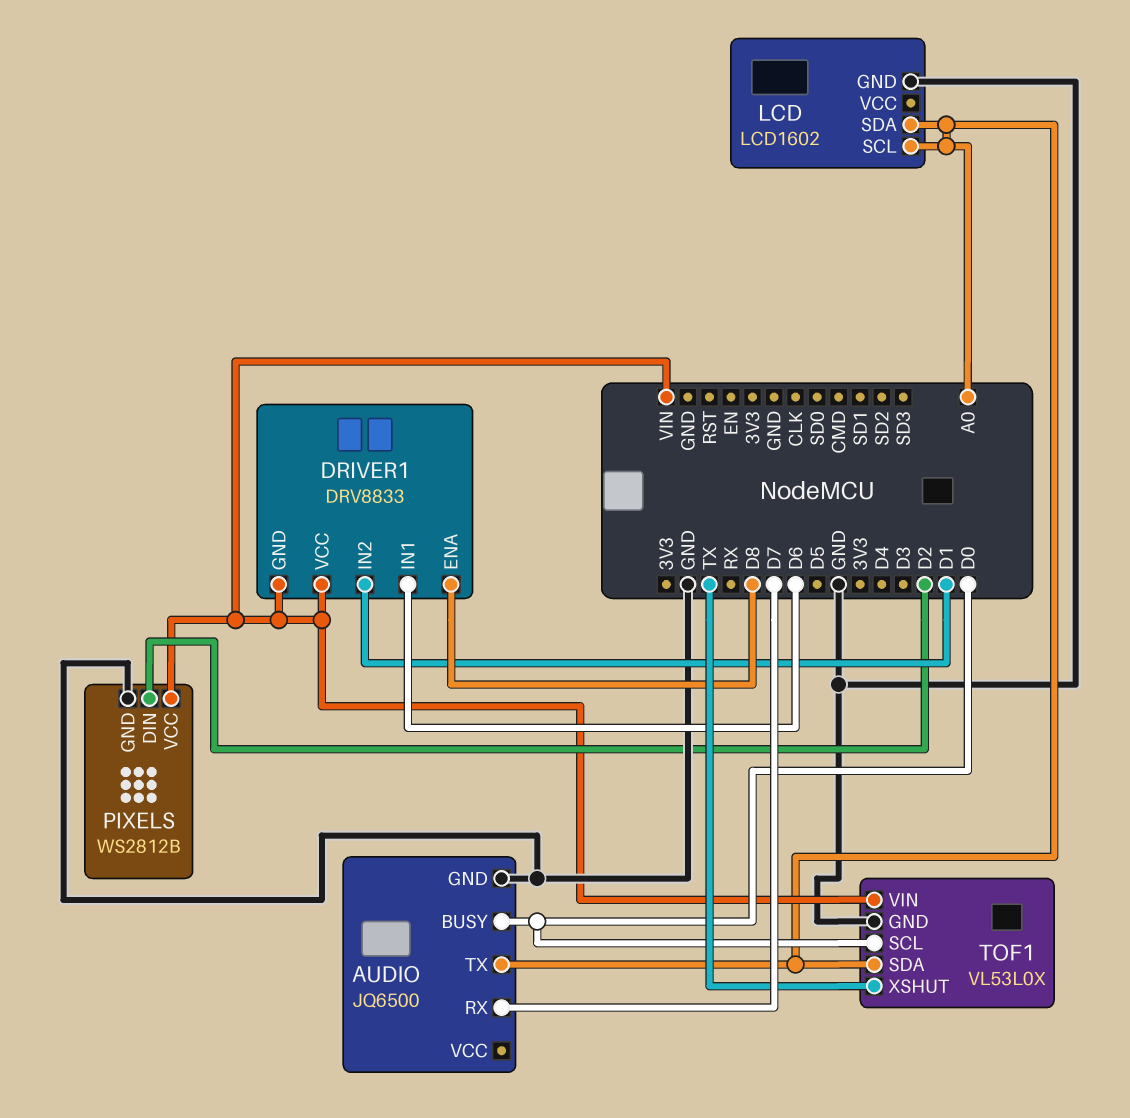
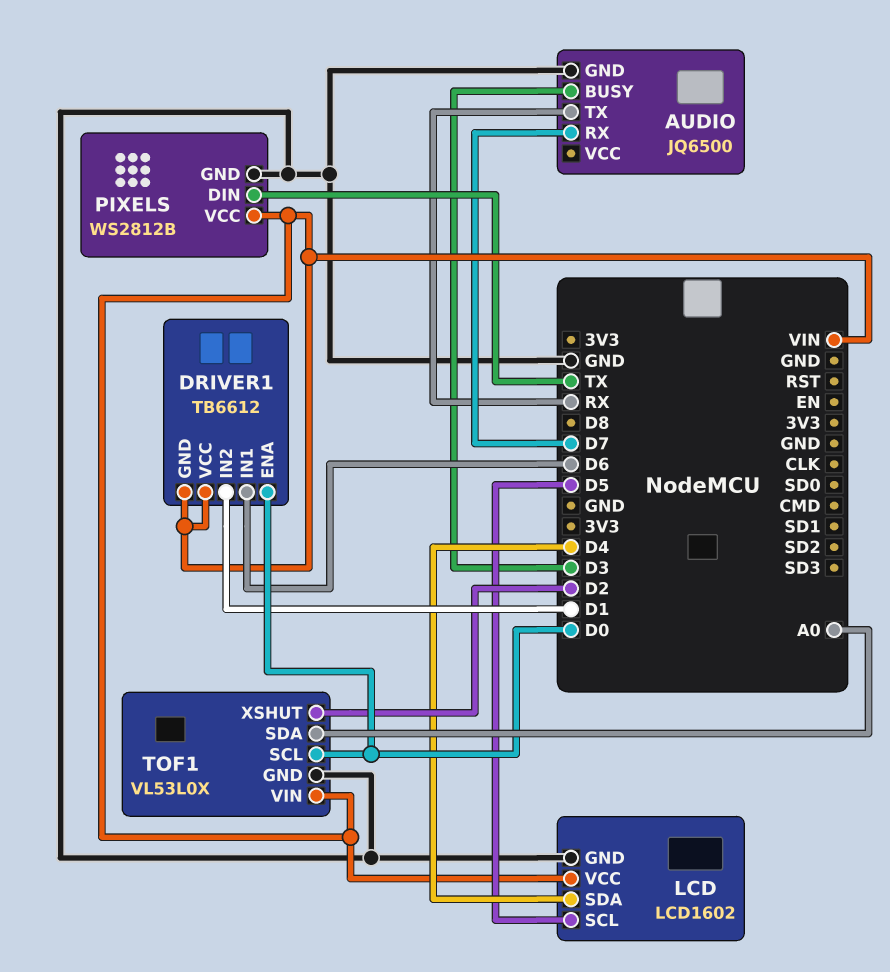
AUDIO pin BUSY: D0 -> D3
AUDIO pin TX: A0 -> RX
DRIVER1: DRV8833 -> TB6612
DRIVER1 pin ENA: D8 -> D0
LCD pin SCL: A0 -> D5
LCD pin SDA: A0 -> D4
LCD pin VCC: none -> VIN
PIXELS pin DIN: D2 -> TX
TOF1 pin XSHUT: TX -> D2

